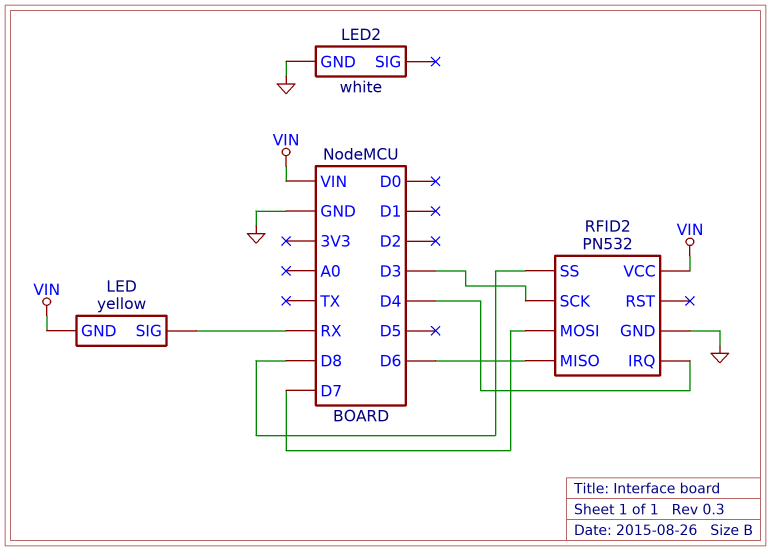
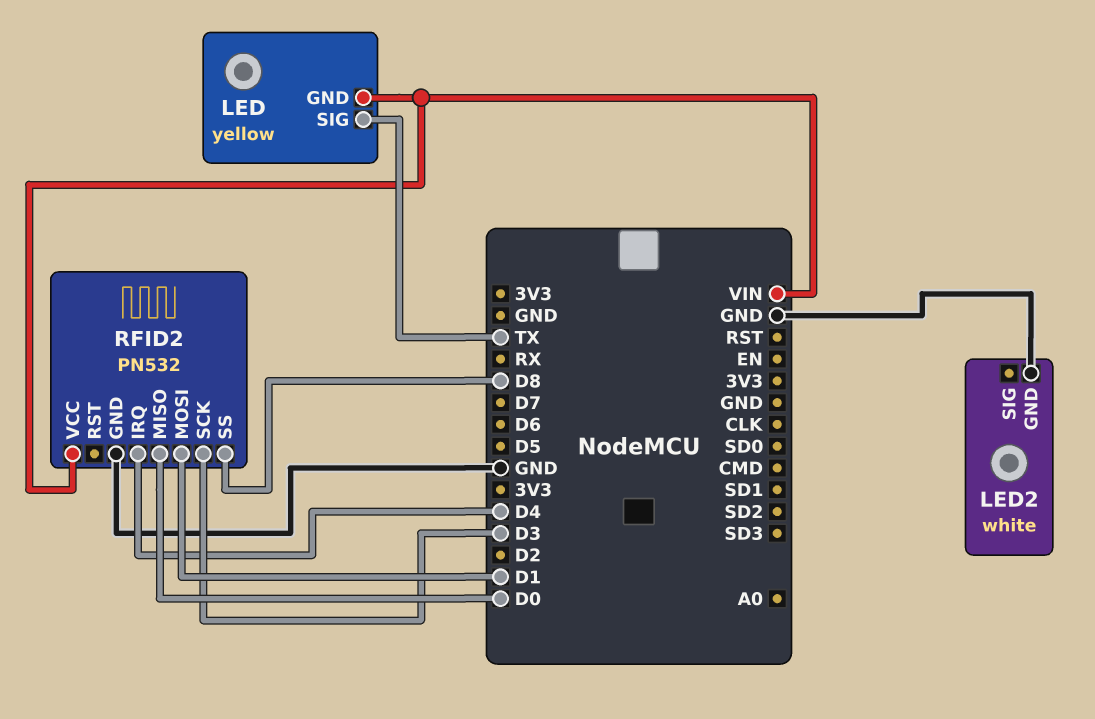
LED pin SIG: RX -> TX
RFID2 pin MISO: D6 -> D0
RFID2 pin MOSI: D7 -> D1

